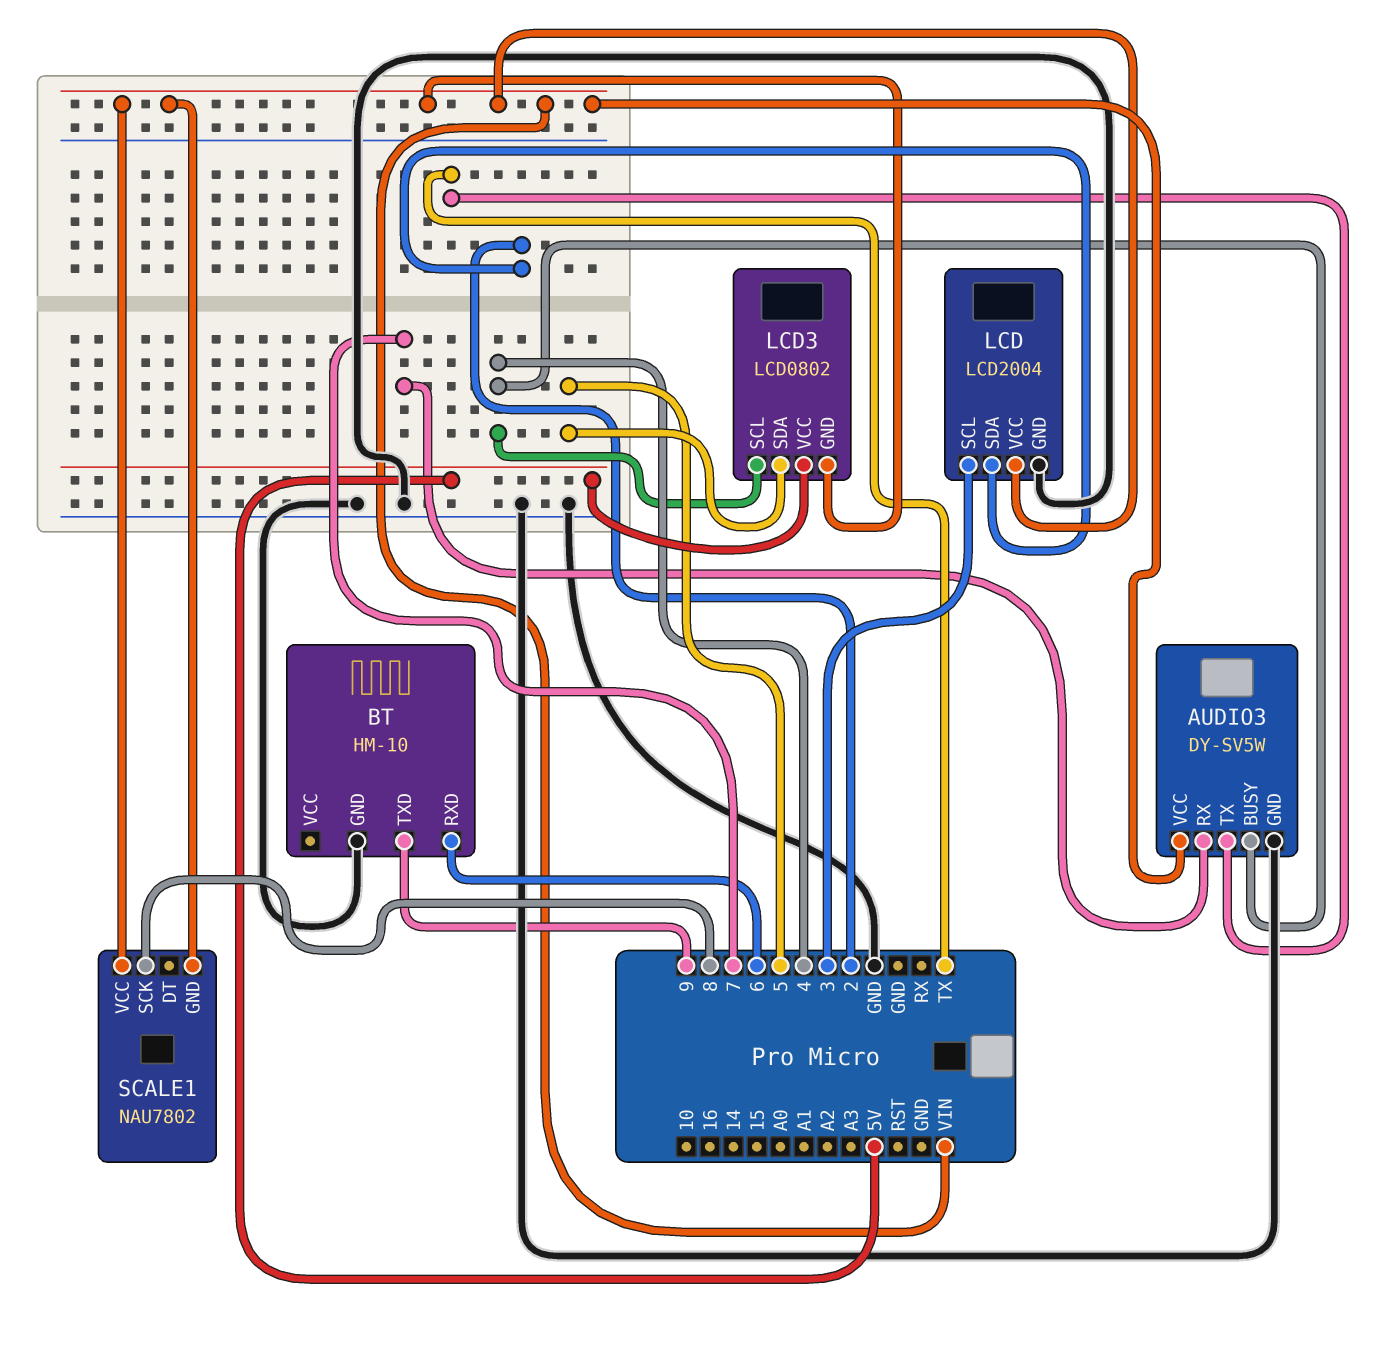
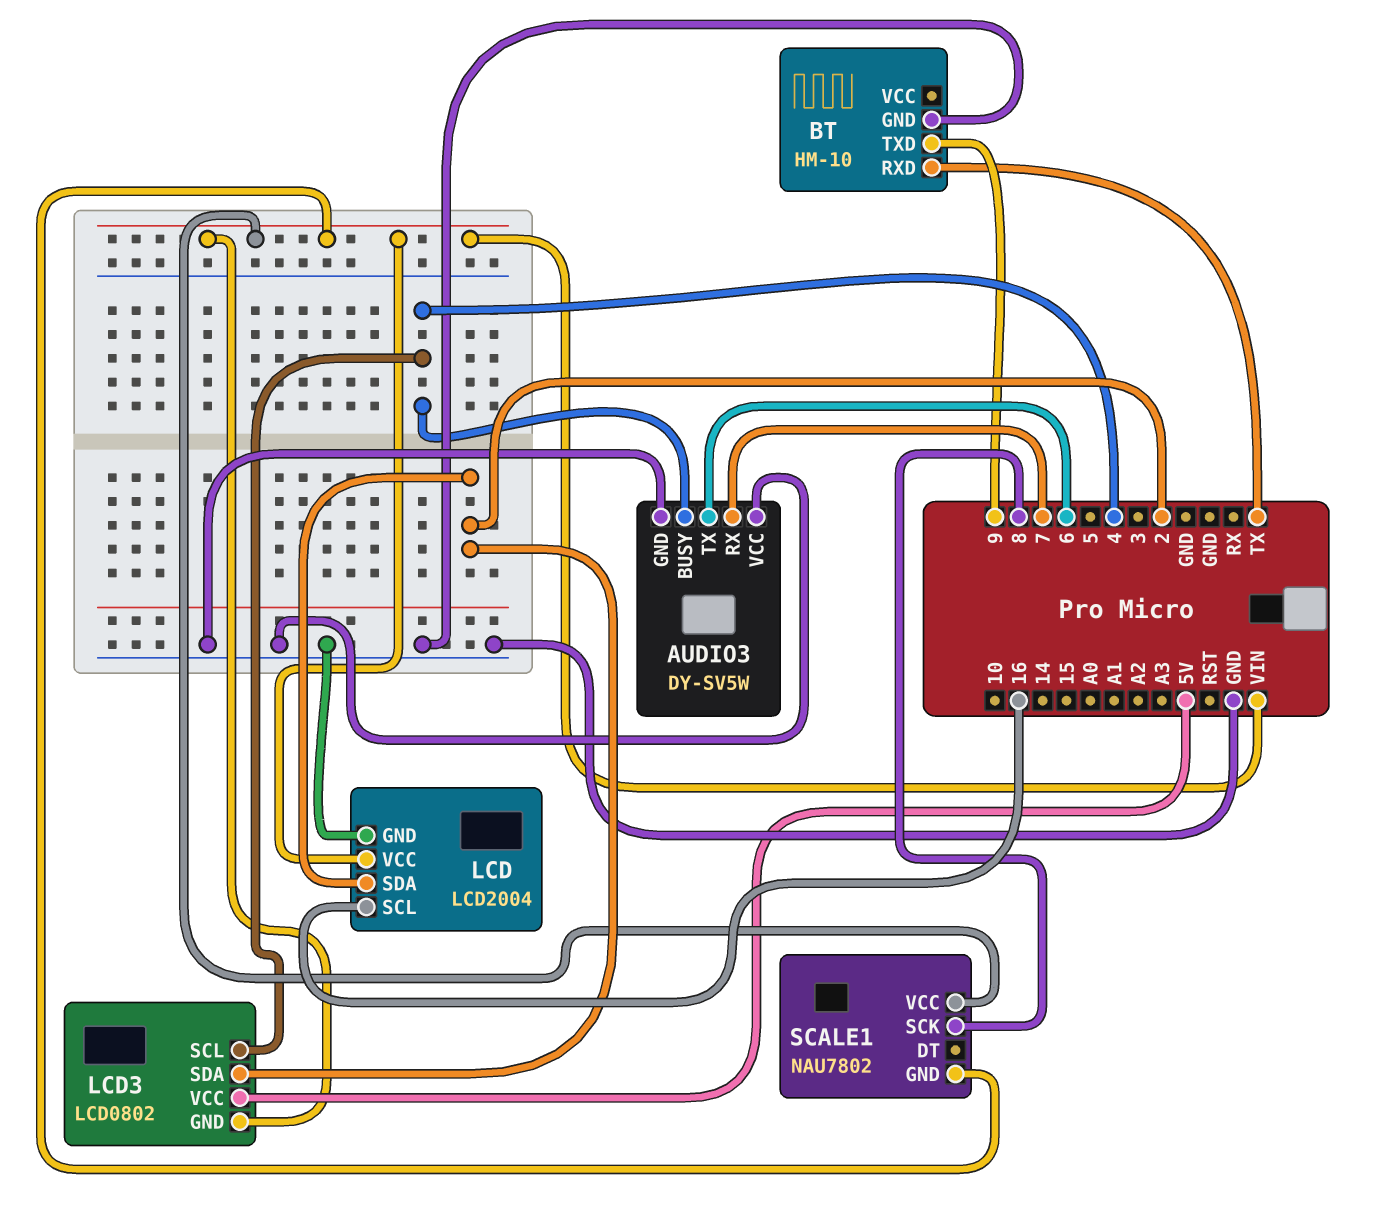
AUDIO3 pin TX: TX -> 6
AUDIO3 pin VCC: VIN -> GND
BT pin RXD: 6 -> TX
LCD pin SCL: 3 -> 16
LCD3 pin SDA: 5 -> 2

